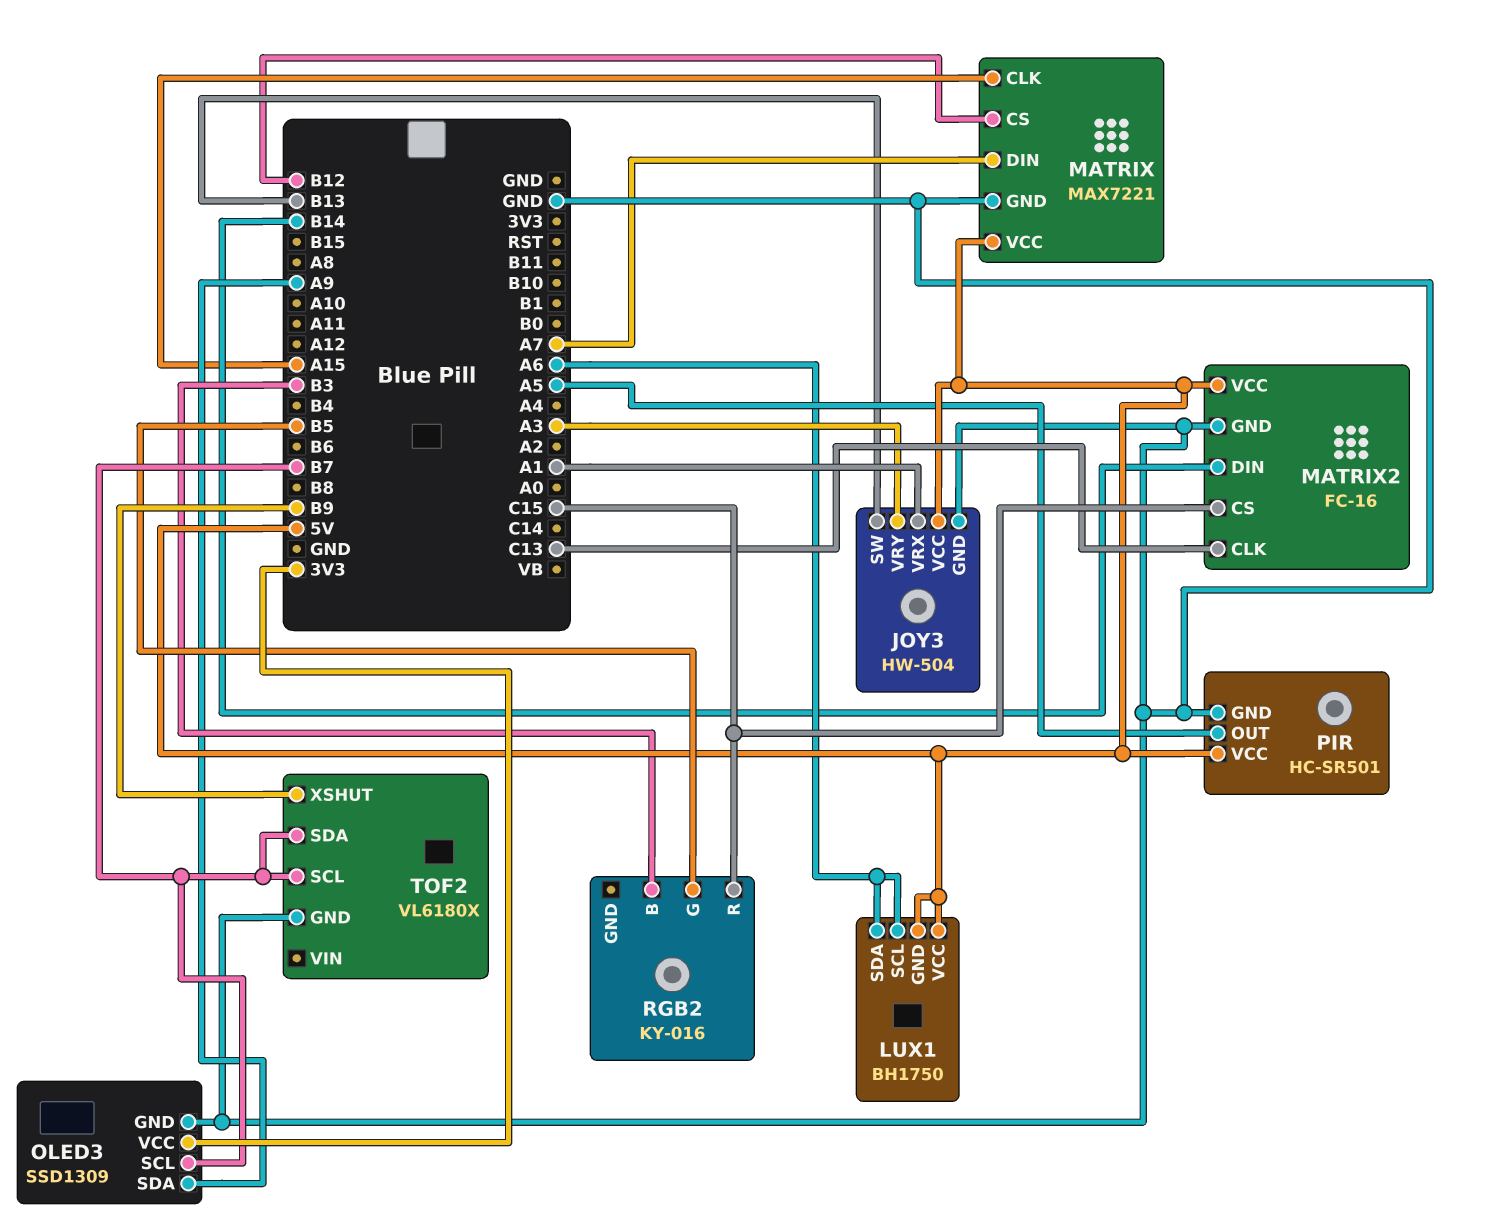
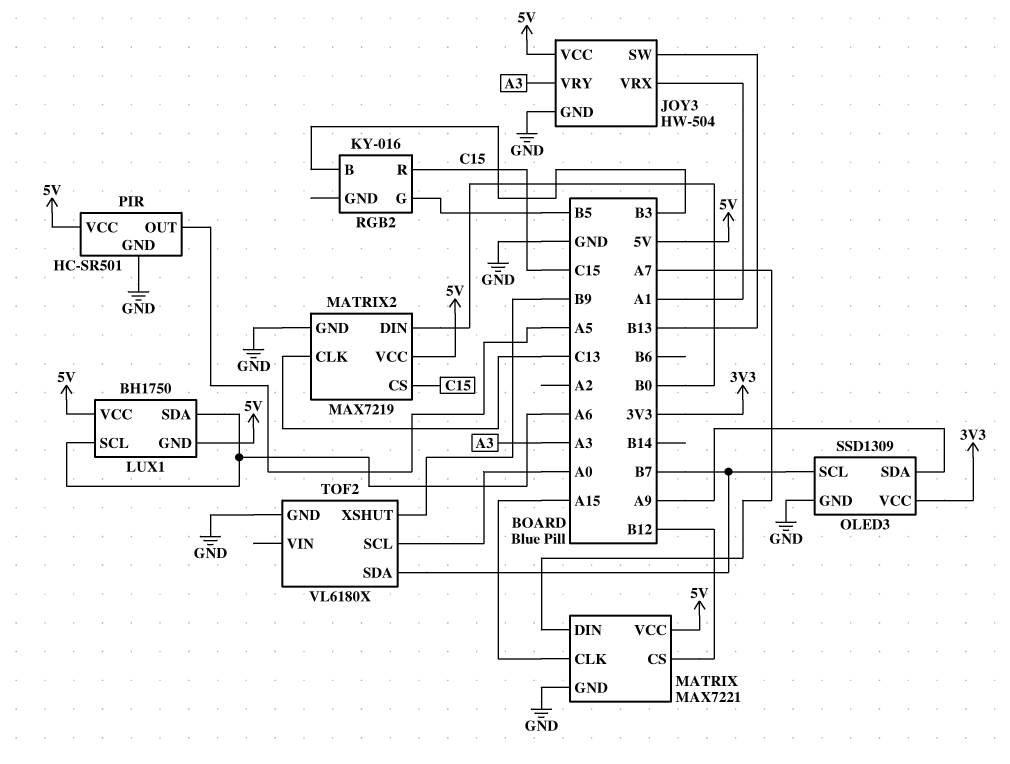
MATRIX2: FC-16 -> MAX7219
MATRIX2 pin DIN: B14 -> B0
TOF2 pin SCL: B7 -> A0

